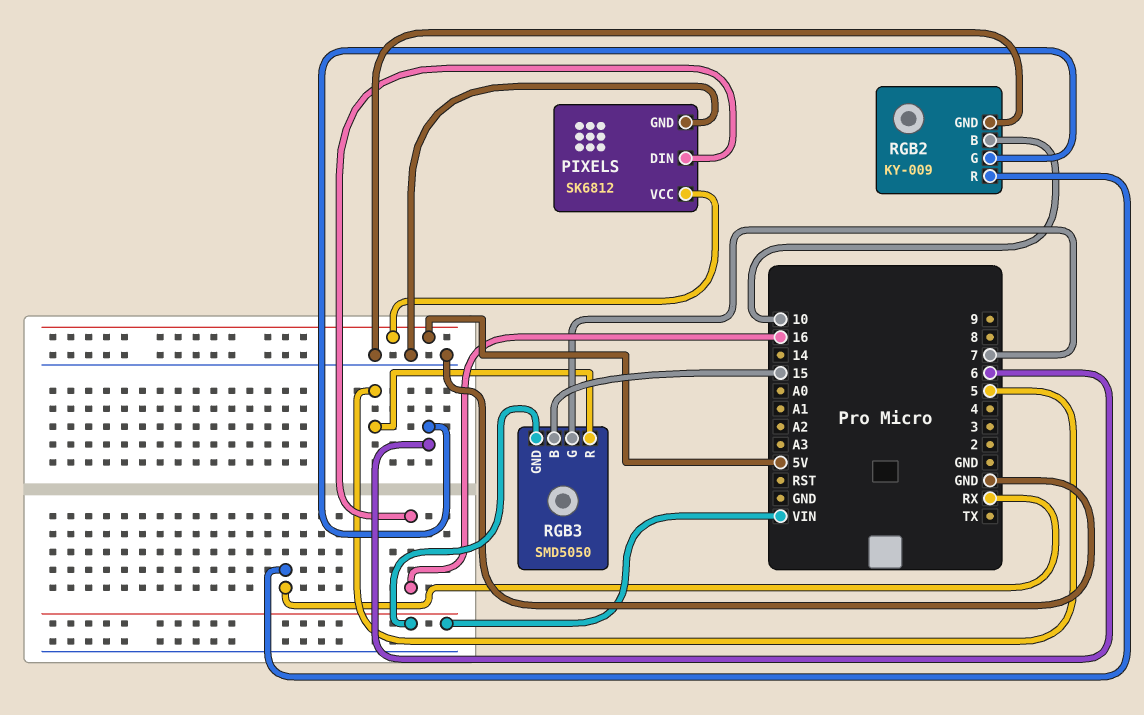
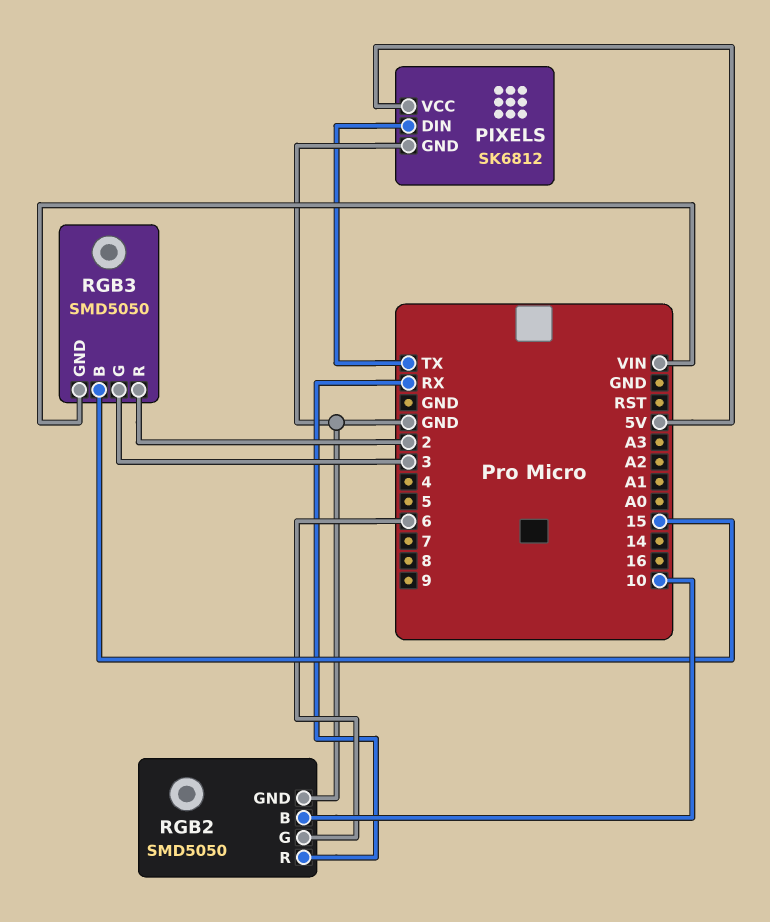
PIXELS pin DIN: 16 -> TX
RGB2: KY-009 -> SMD5050
RGB3 pin G: 7 -> 3
RGB3 pin R: 5 -> 2

